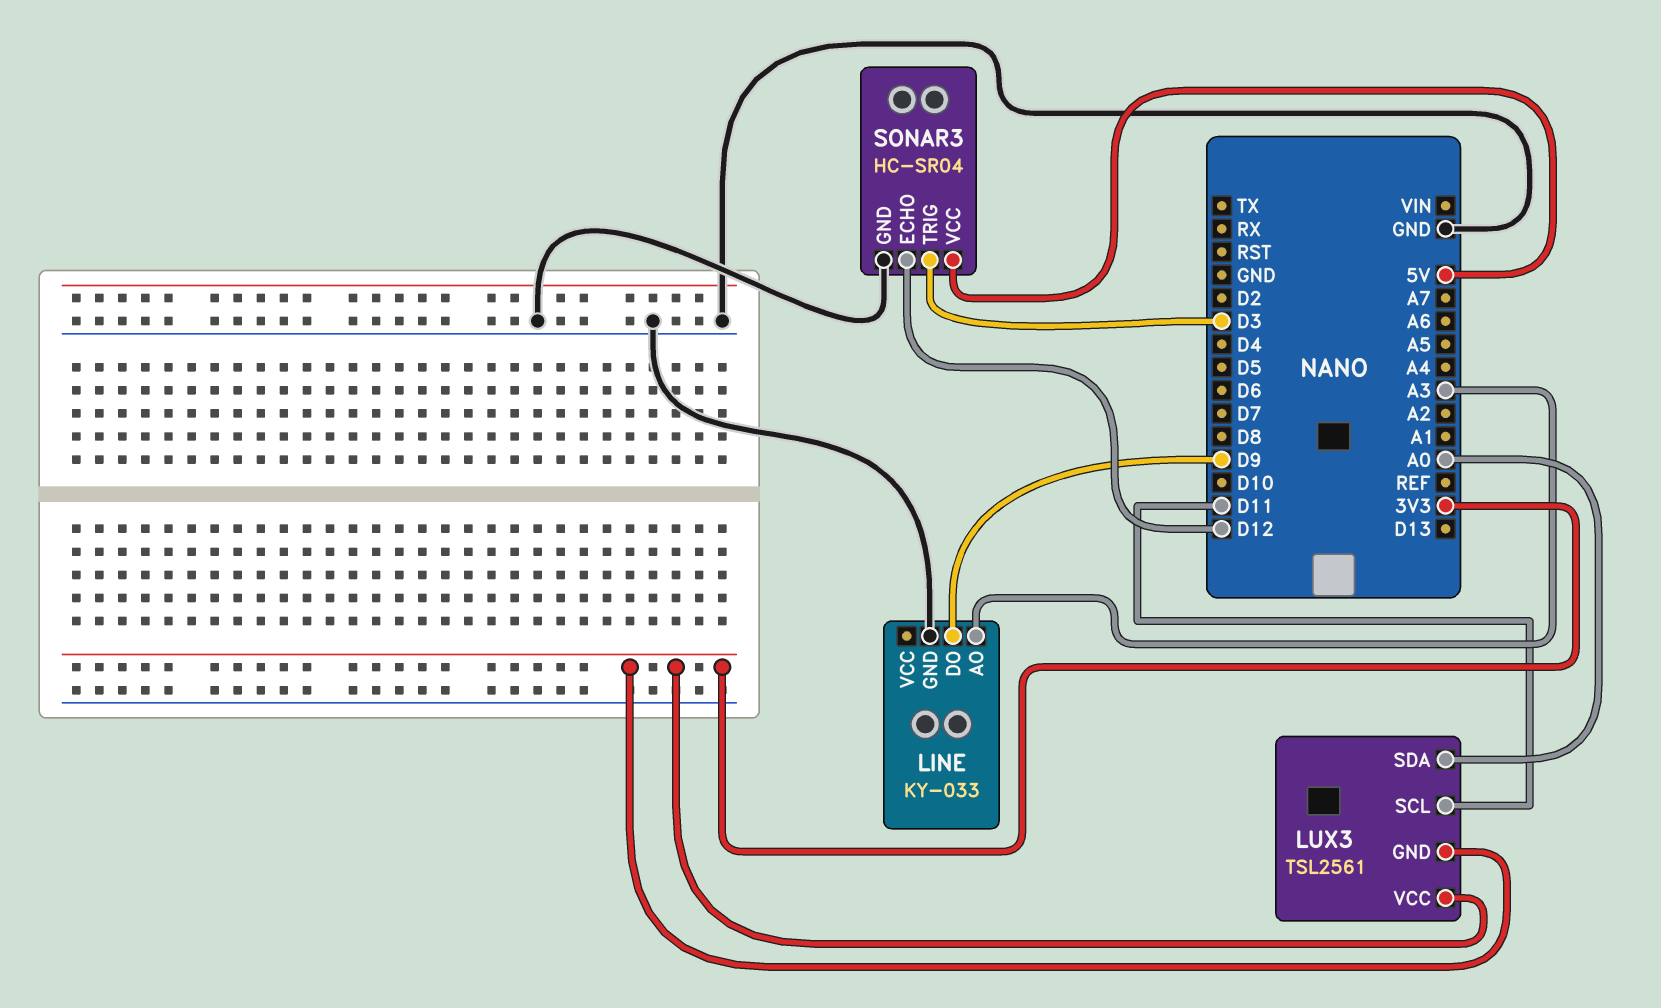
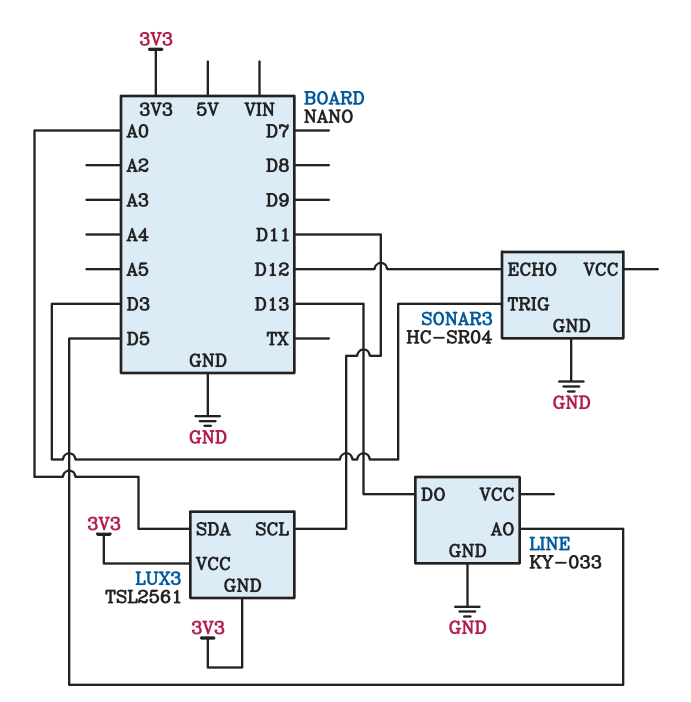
LINE pin AO: A3 -> D5
LINE pin DO: D9 -> D13
SONAR3 pin VCC: 5V -> none

